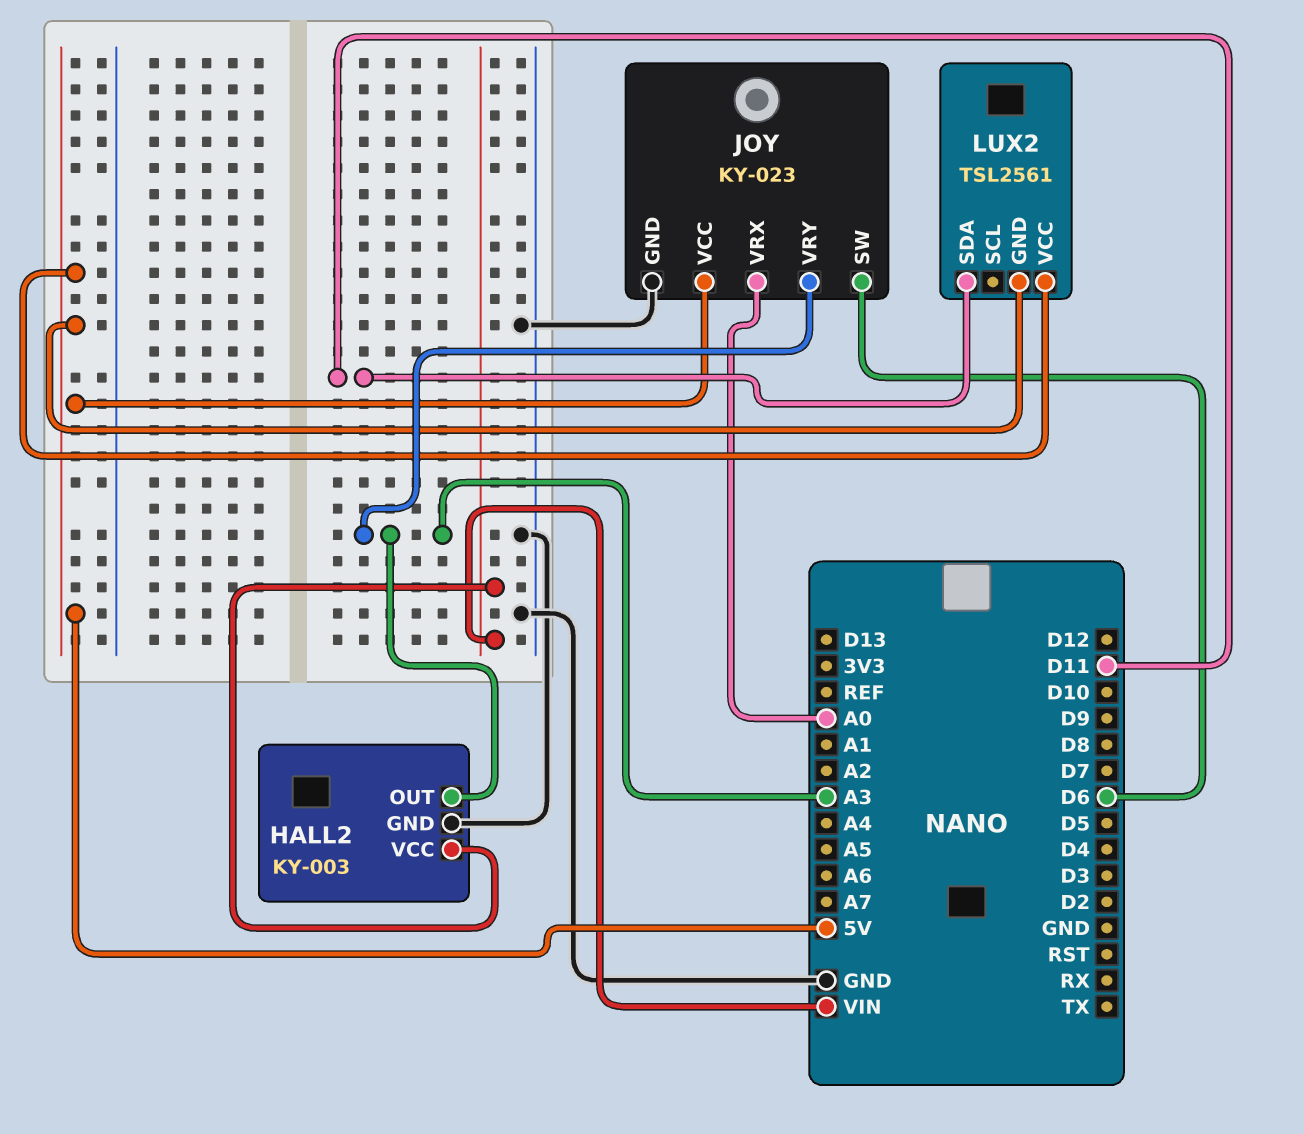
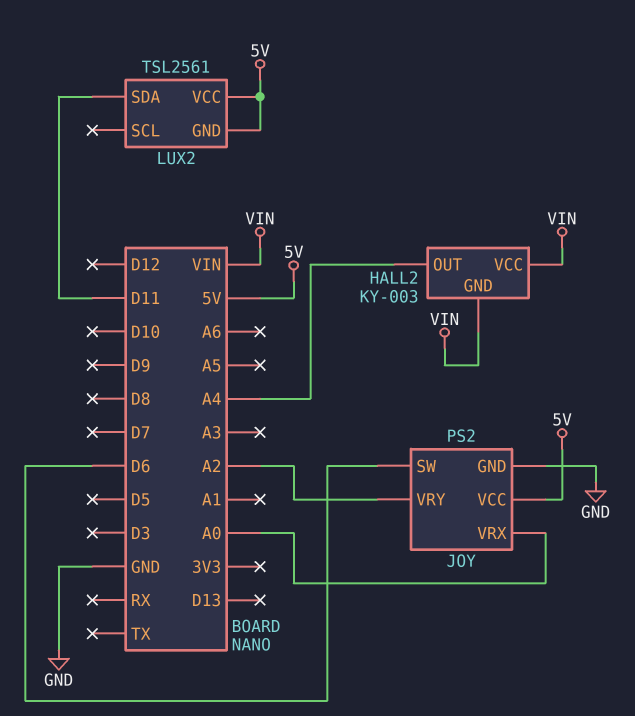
HALL2 pin GND: GND -> VIN
HALL2 pin OUT: A3 -> A4
JOY: KY-023 -> PS2
JOY pin VRY: A3 -> A2

